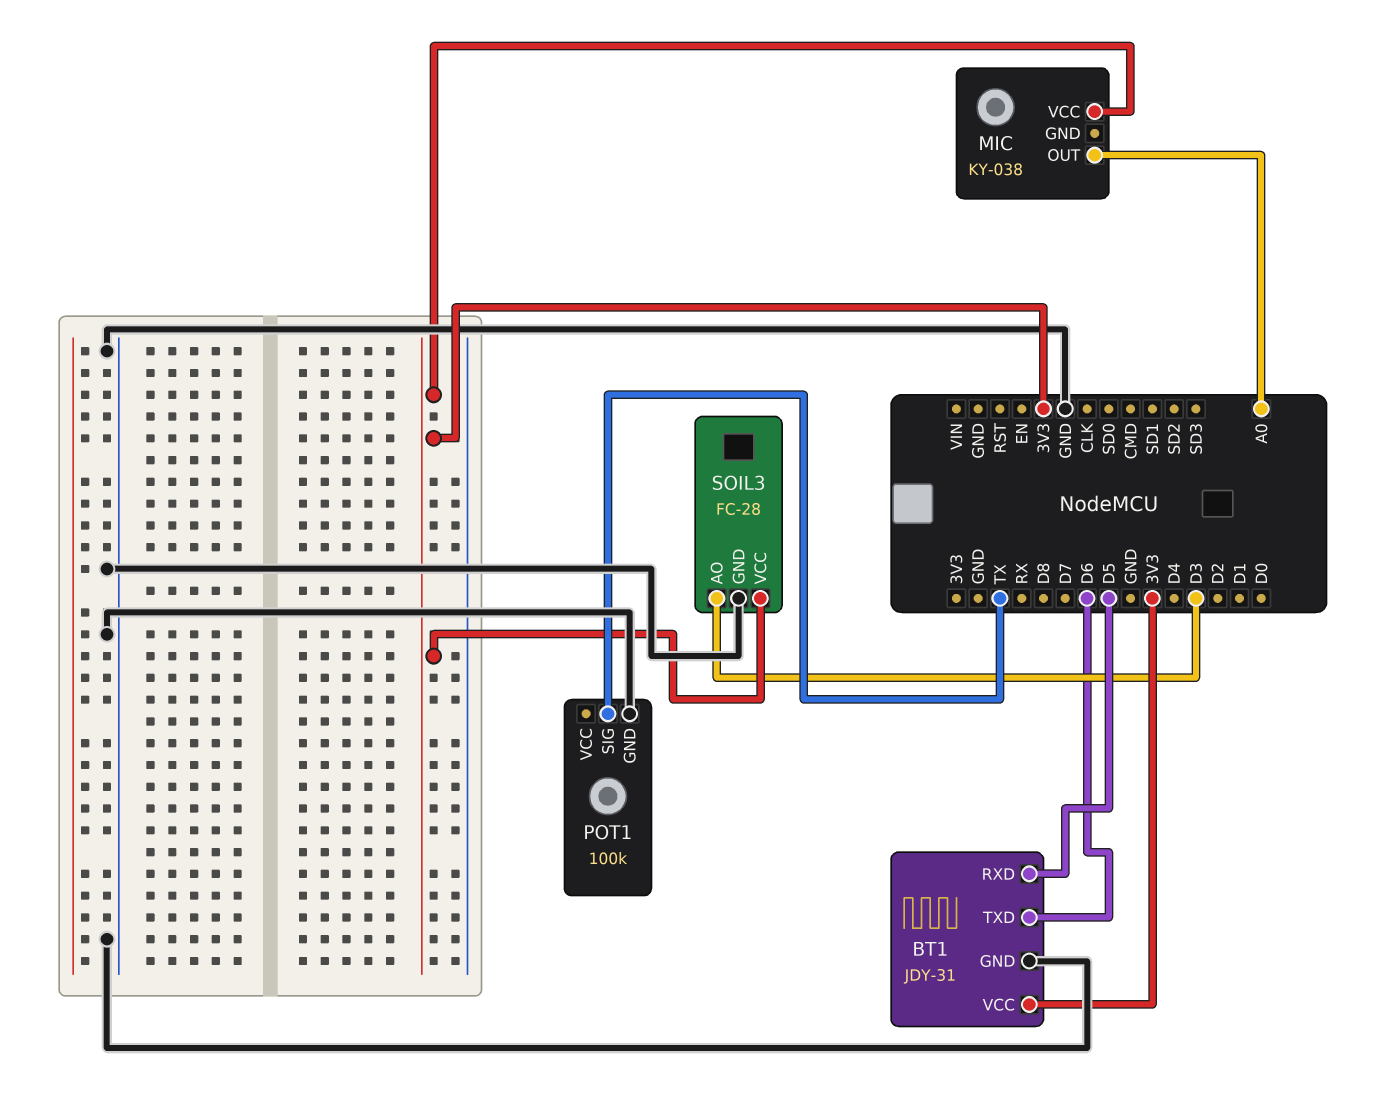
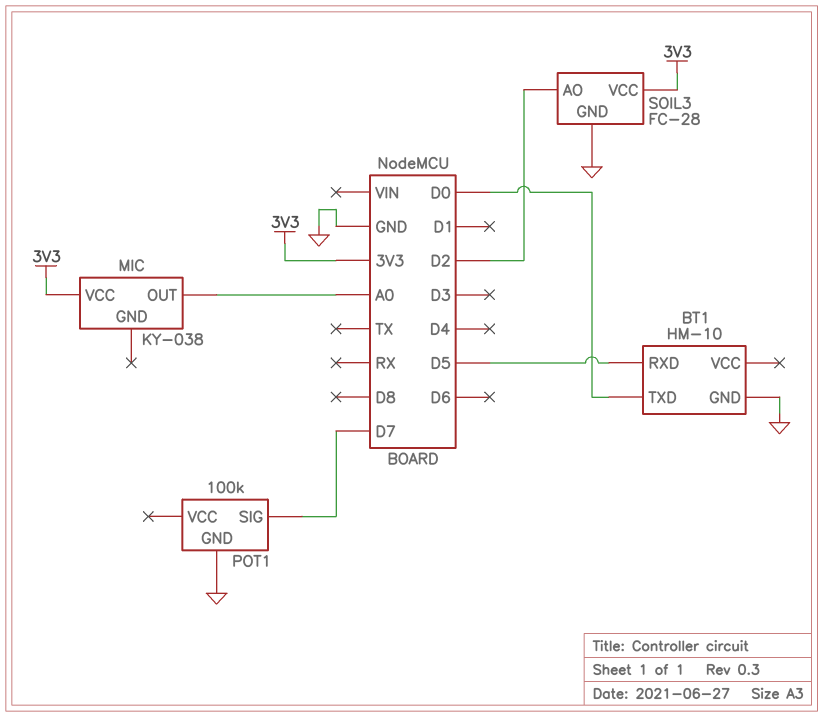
BT1: JDY-31 -> HM-10
BT1 pin TXD: D6 -> D0
BT1 pin VCC: 3V3 -> none
POT1 pin SIG: TX -> D7
SOIL3 pin AO: D3 -> D2

